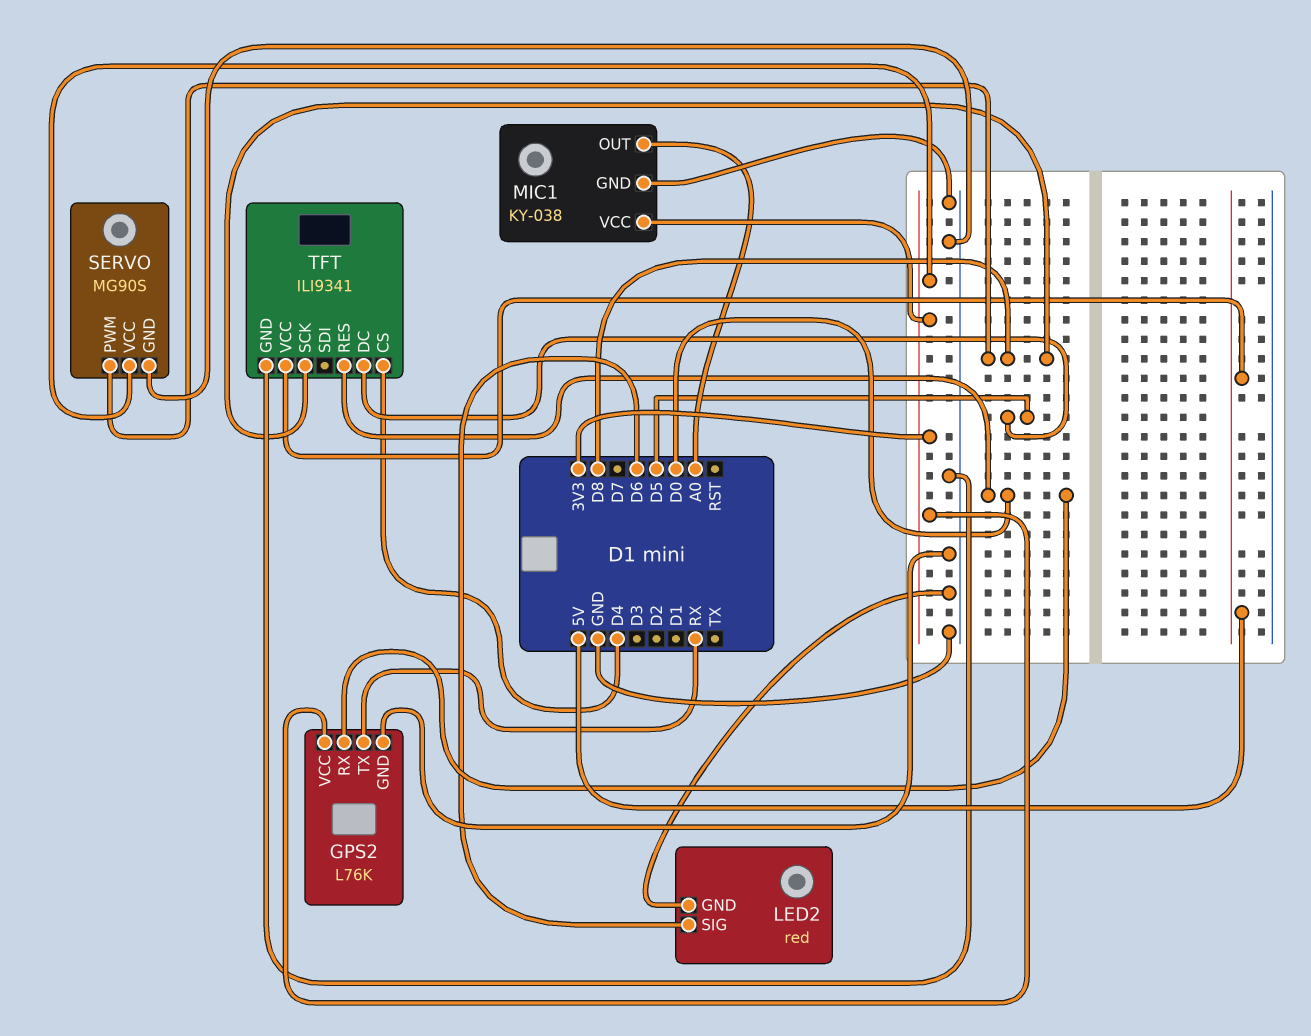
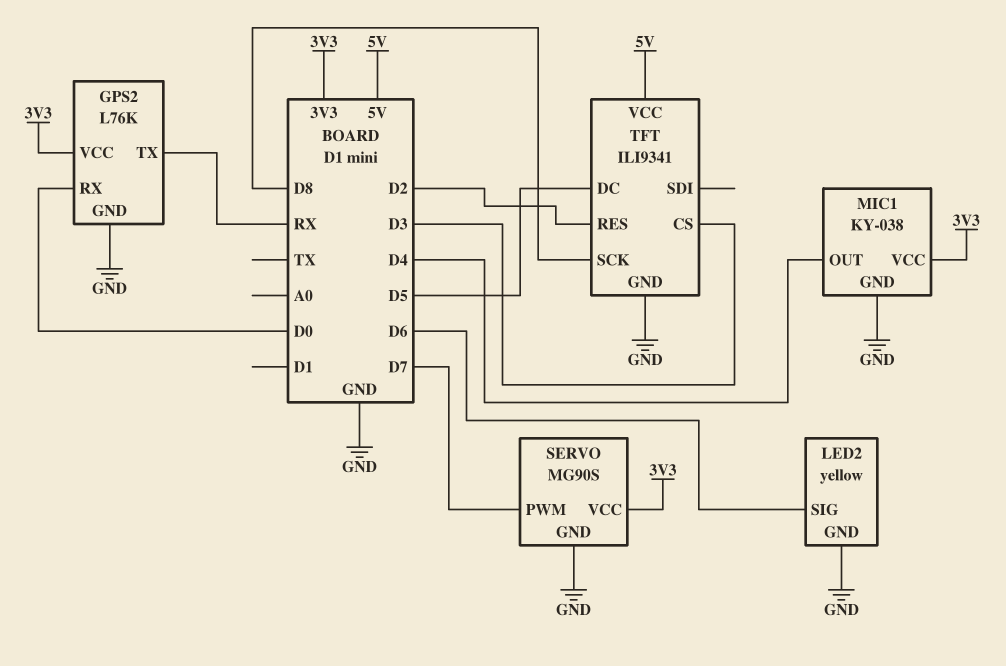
LED2: red -> yellow
MIC1 pin OUT: A0 -> D4
SERVO pin PWM: D8 -> D7
TFT pin CS: D4 -> D3
TFT pin RES: D0 -> D2

